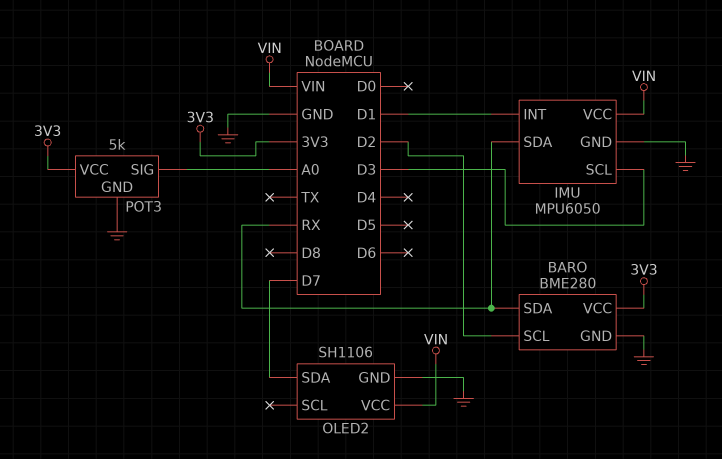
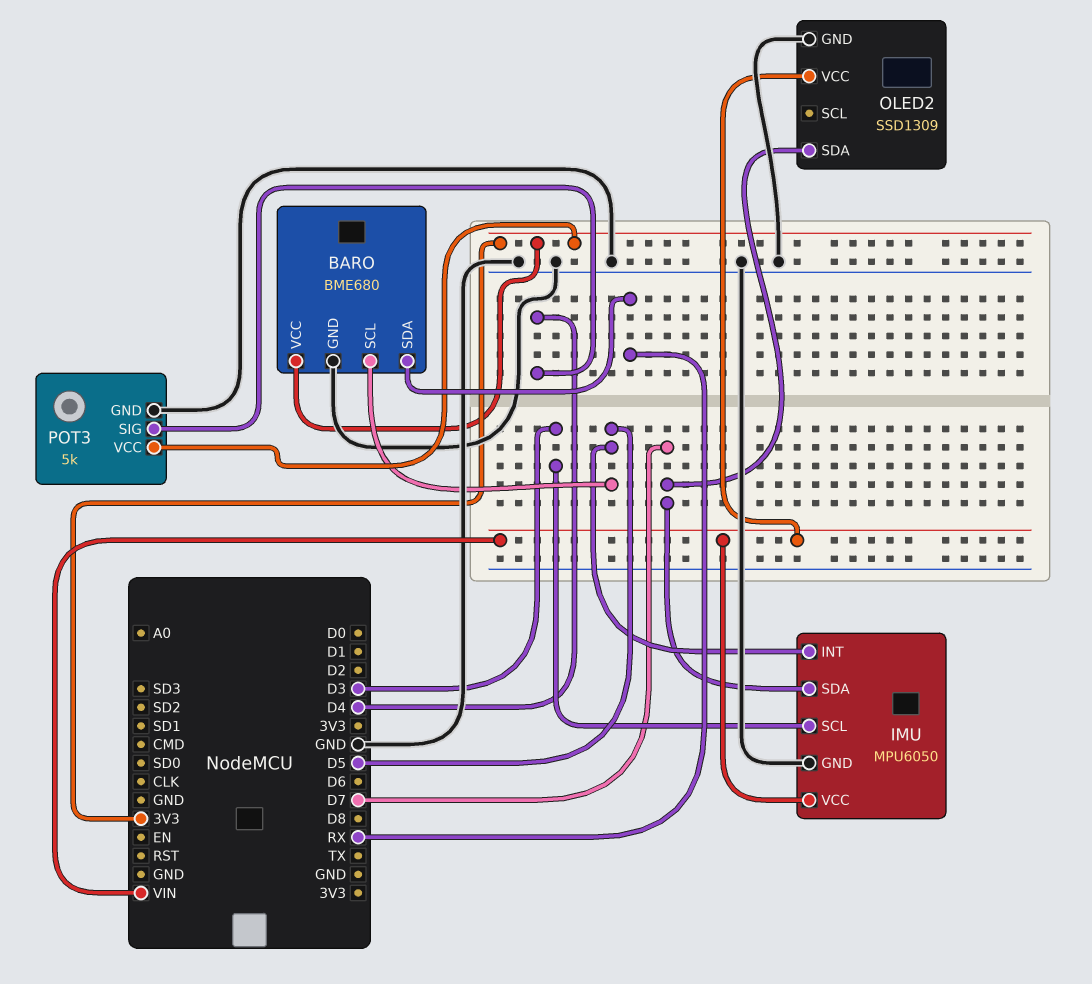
BARO: BME280 -> BME680
BARO pin SCL: D2 -> D5
IMU pin INT: D1 -> D5
IMU pin SDA: RX -> D7
OLED2: SH1106 -> SSD1309
POT3 pin SIG: A0 -> D4

